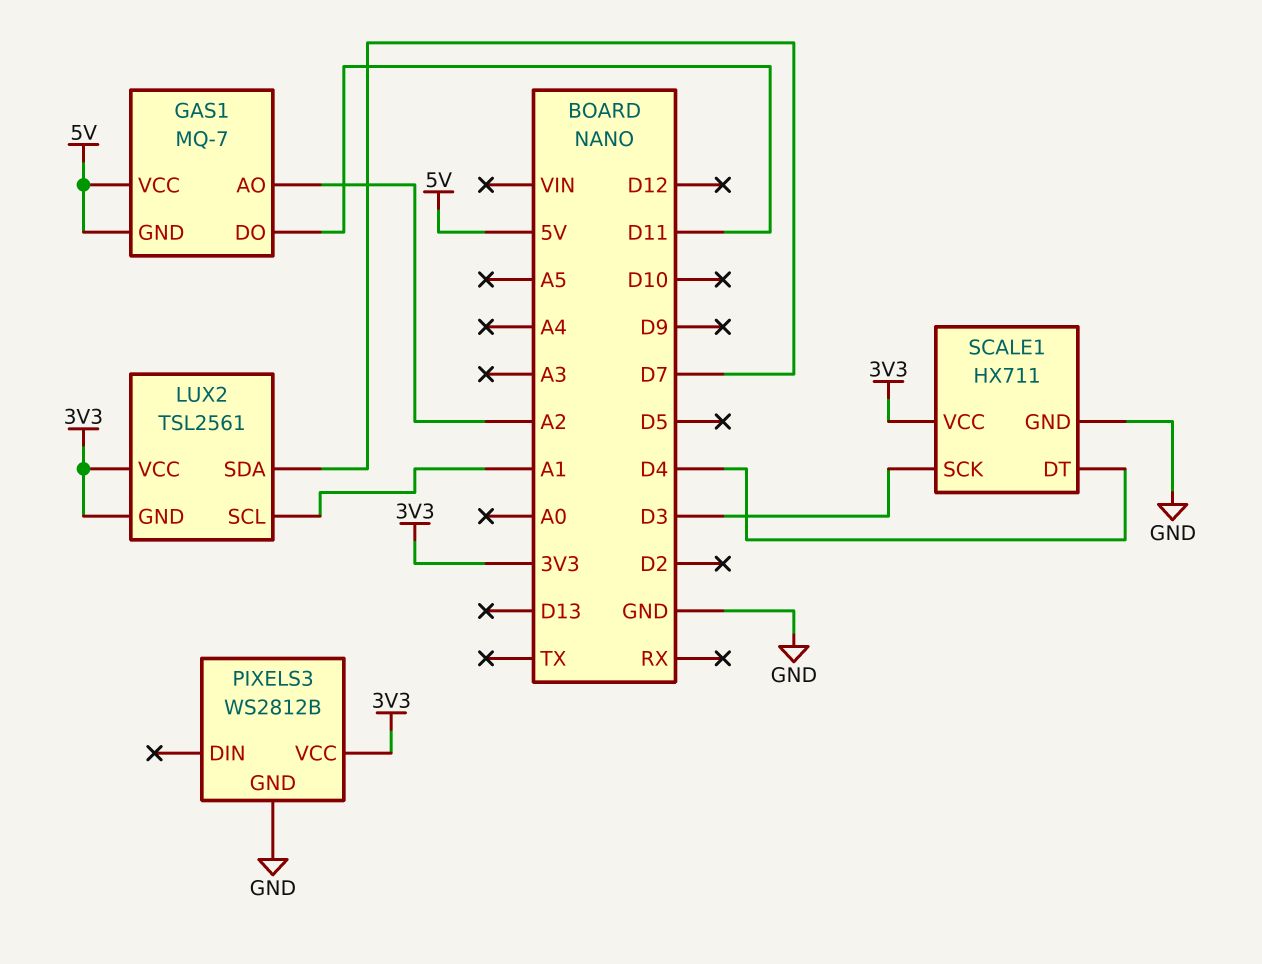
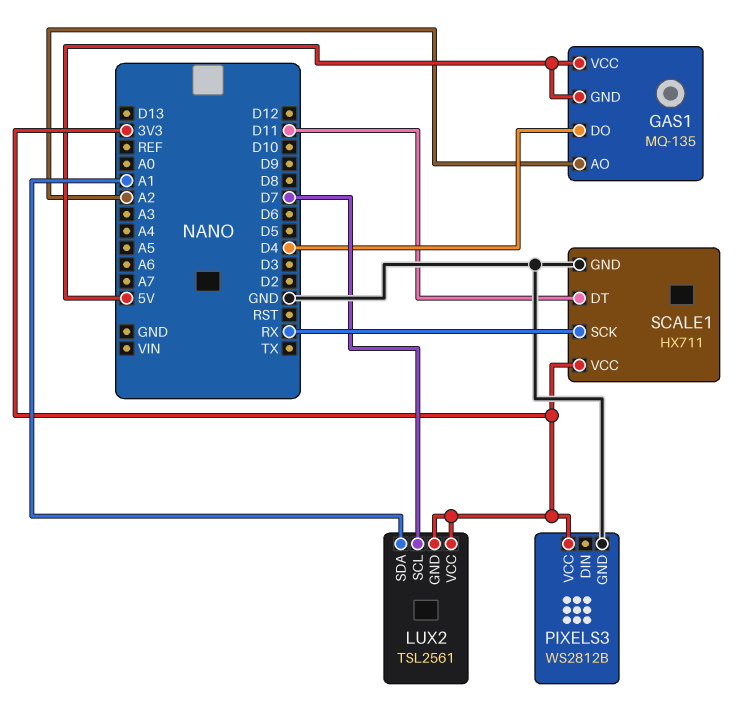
GAS1: MQ-7 -> MQ-135
GAS1 pin DO: D11 -> D4
LUX2 pin SCL: A1 -> D7
LUX2 pin SDA: D7 -> A1
SCALE1 pin DT: D4 -> D11
SCALE1 pin SCK: D3 -> RX

